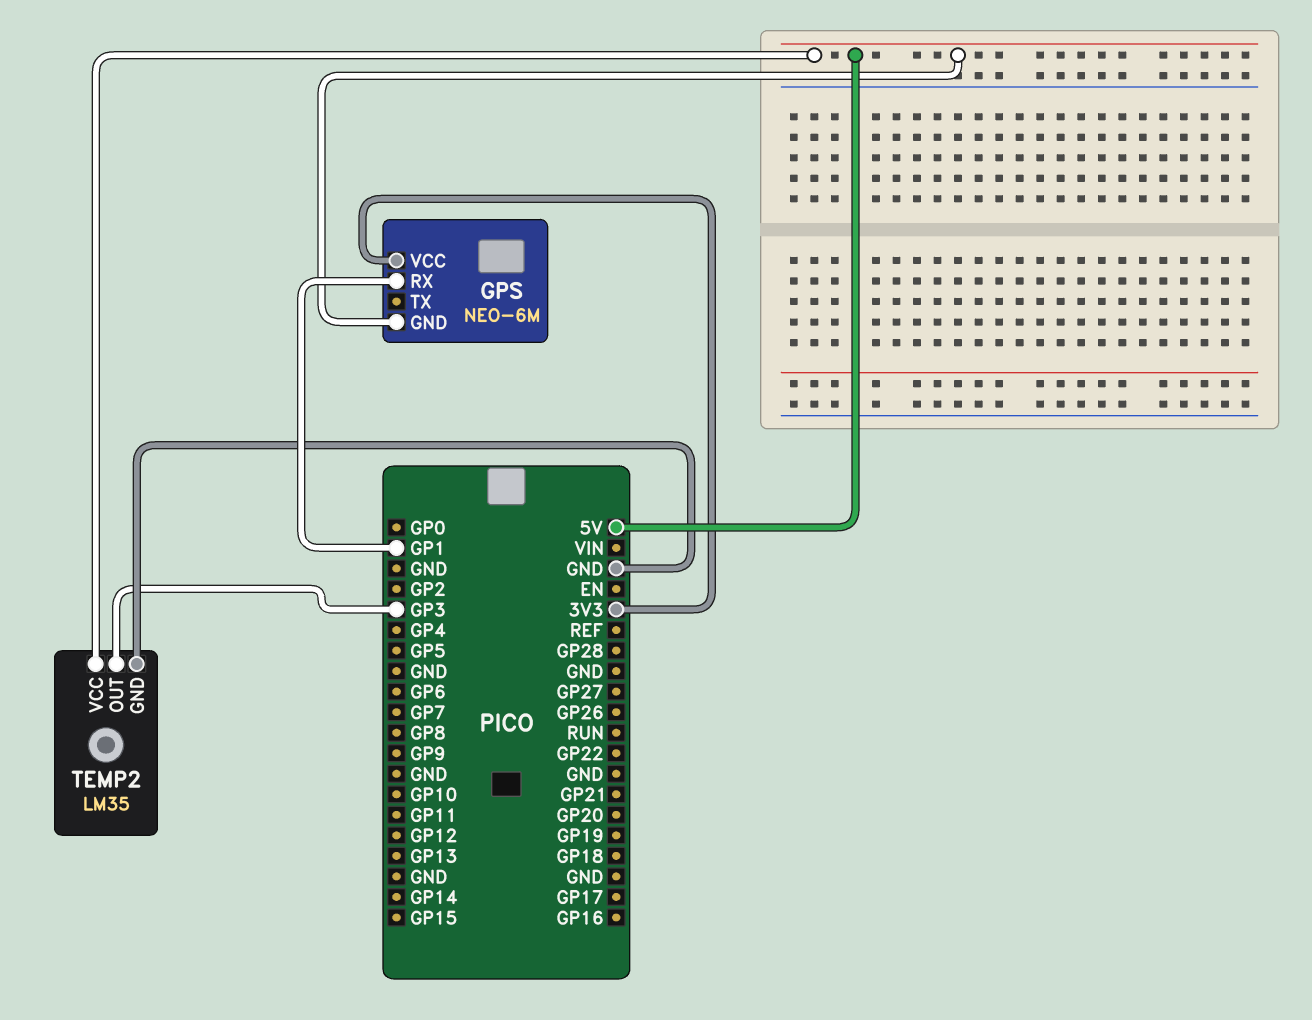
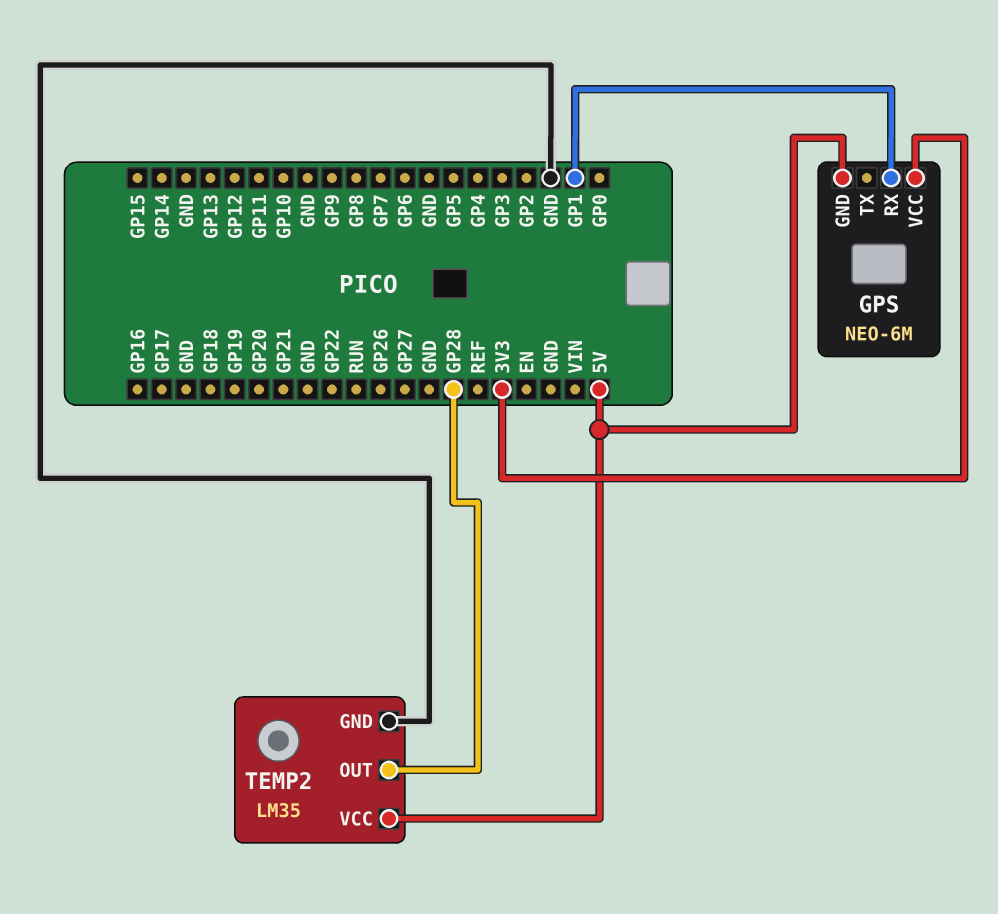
TEMP2 pin OUT: GP3 -> GP28

